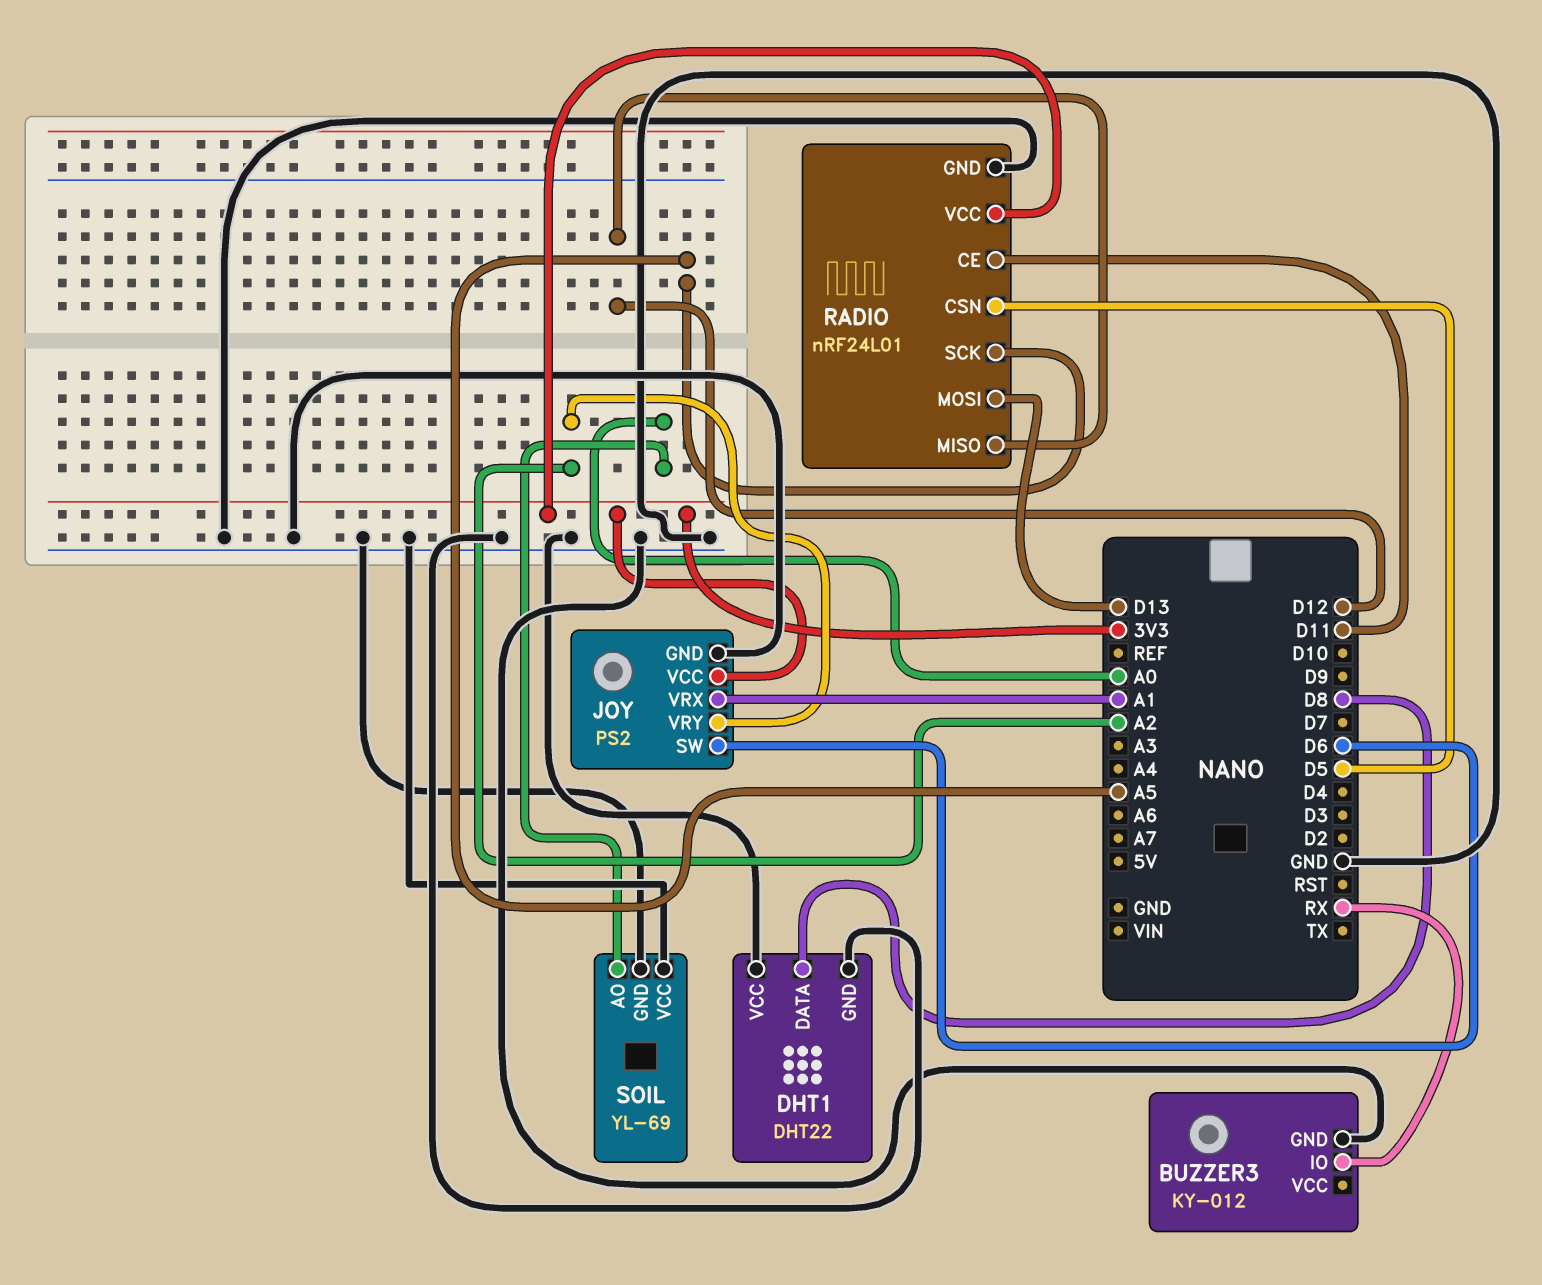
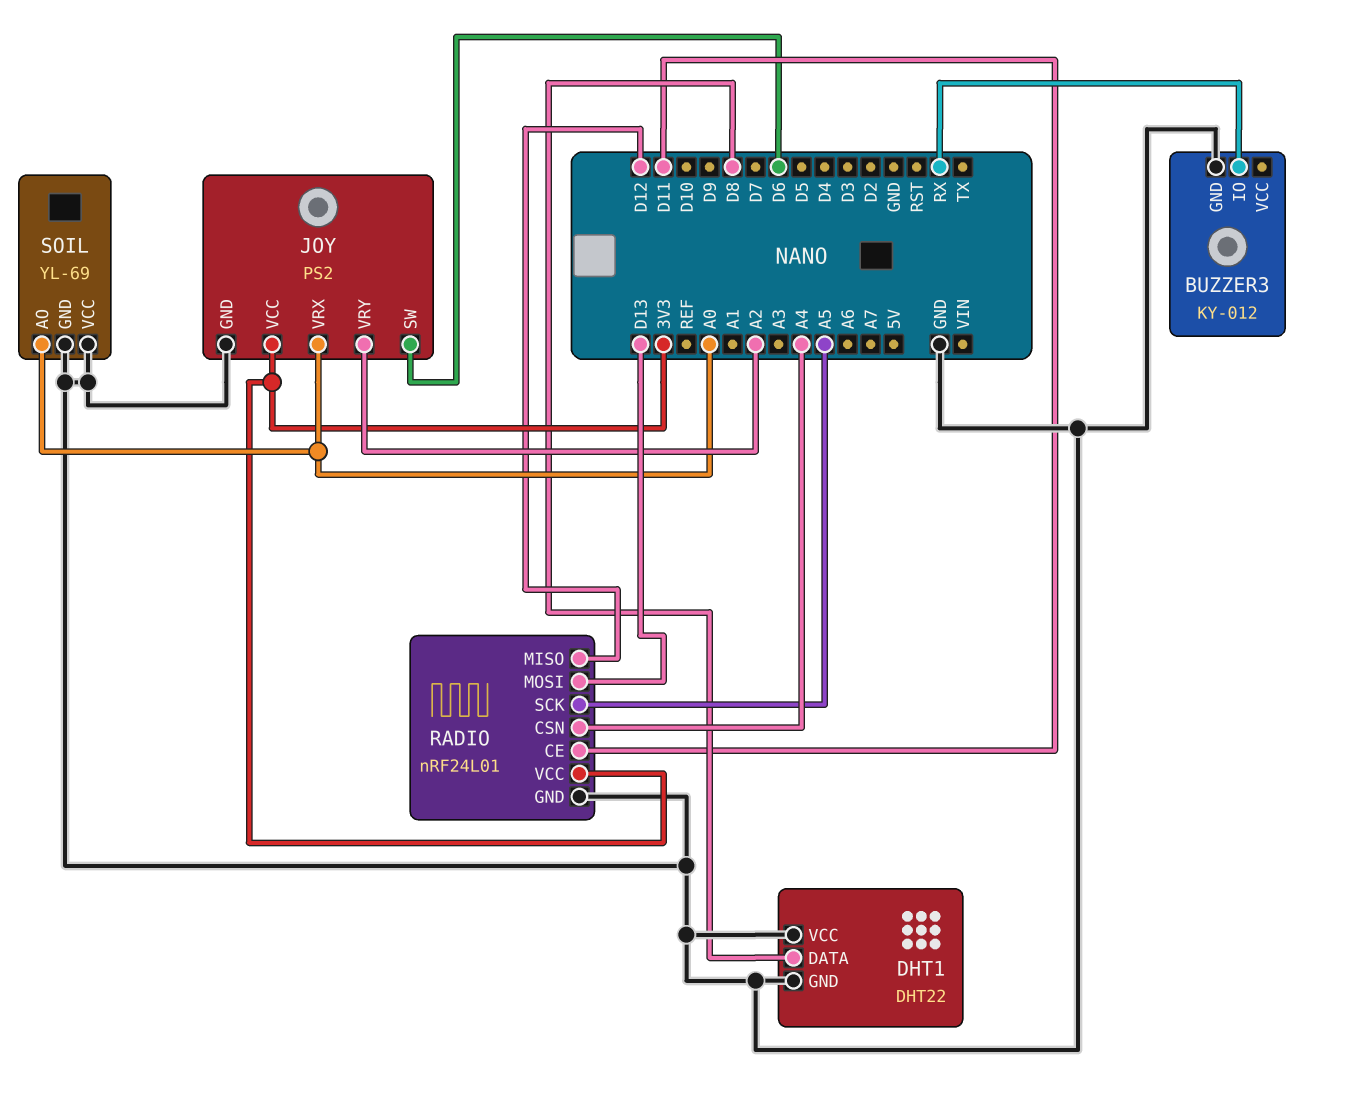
JOY pin VRX: A1 -> A0
RADIO pin CSN: D5 -> A4

